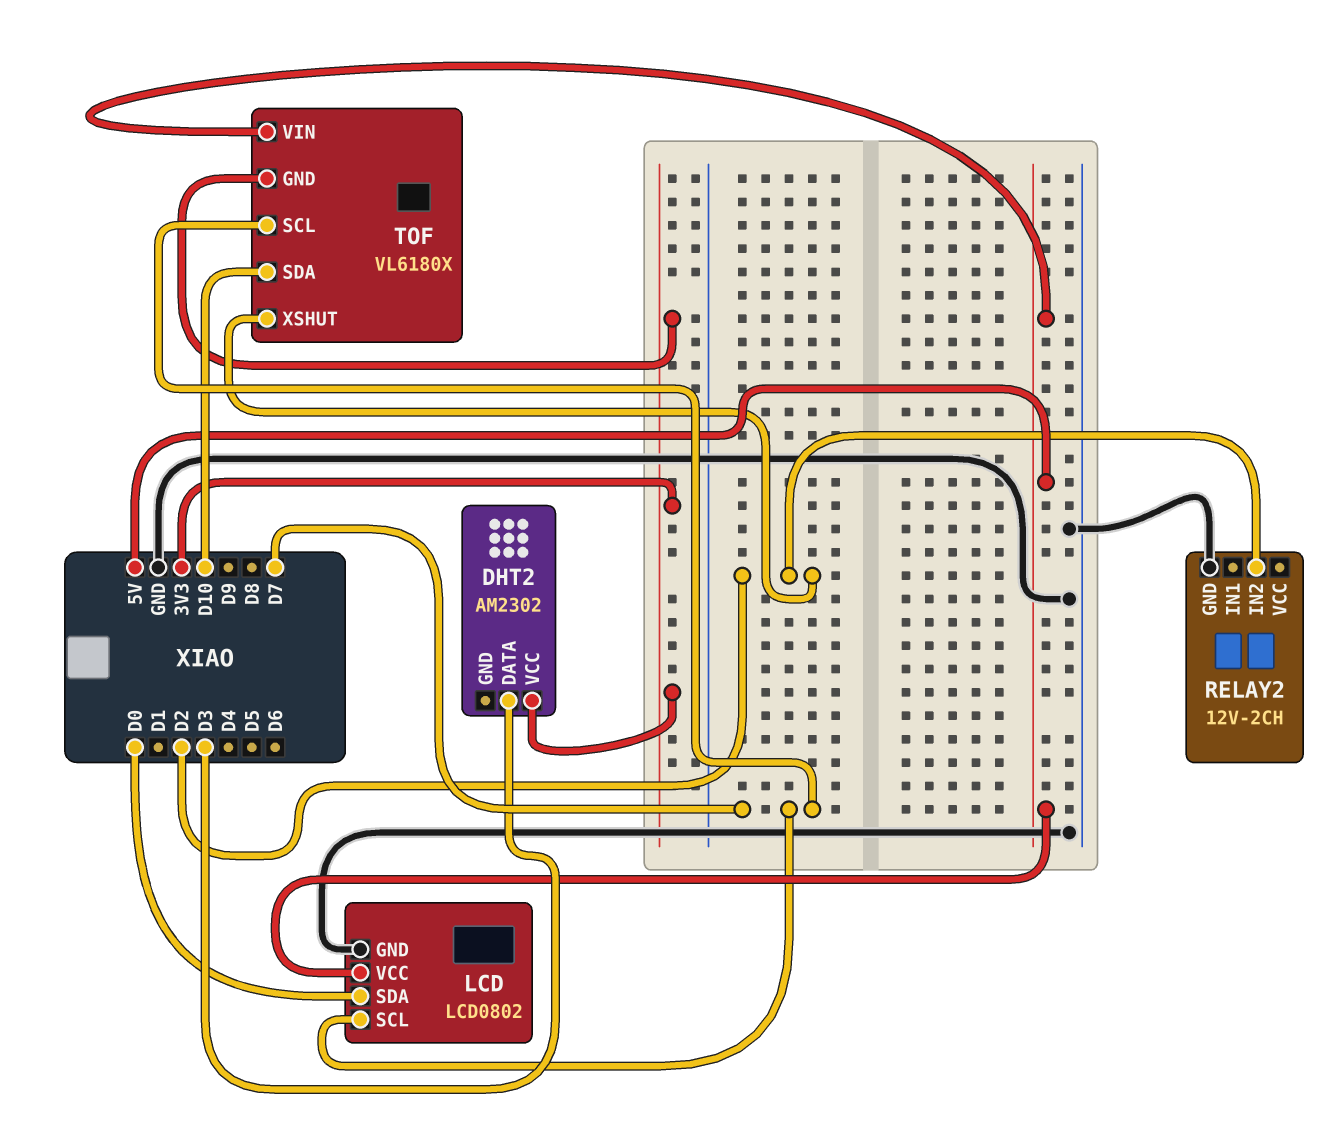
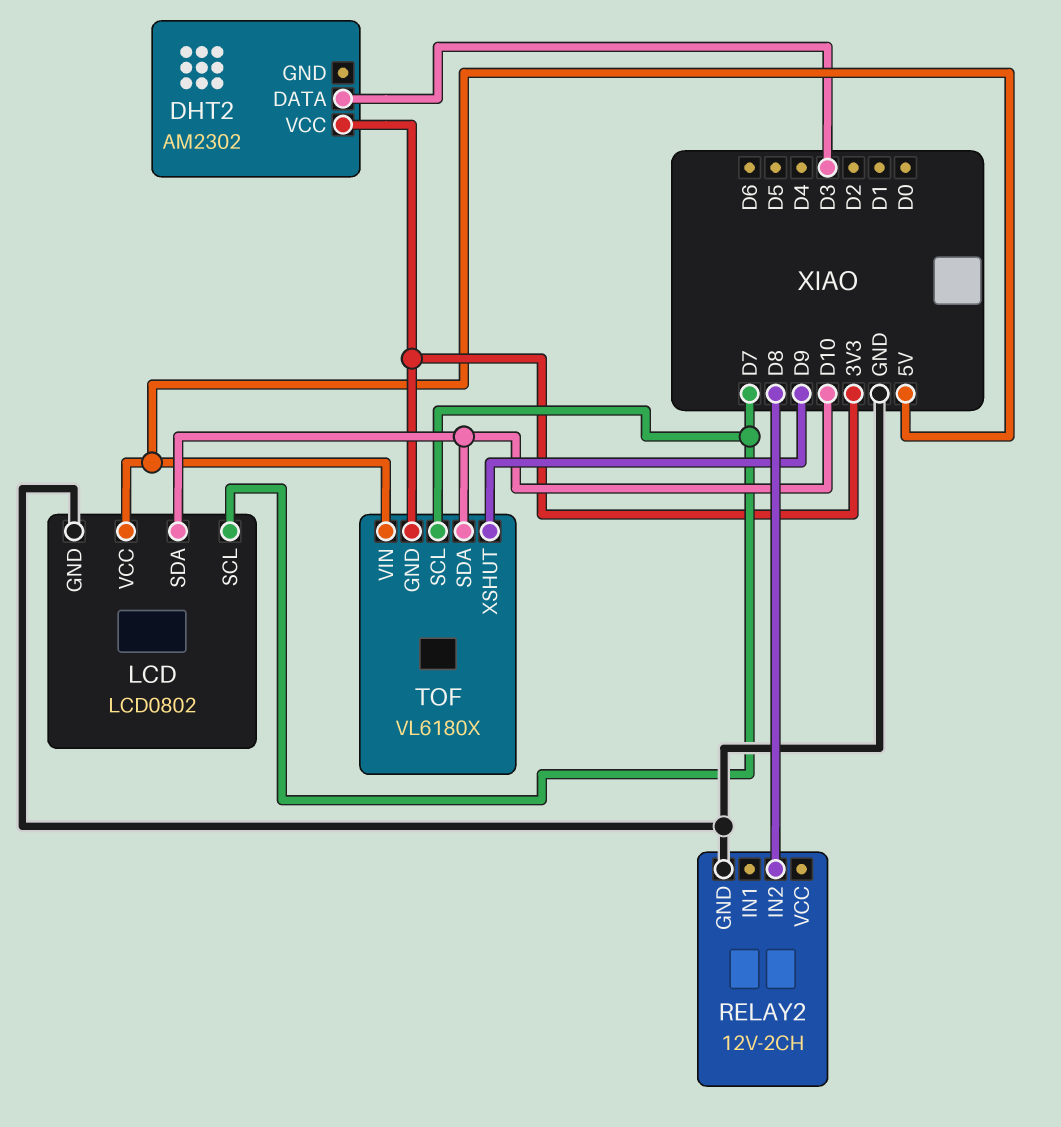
LCD pin SDA: D0 -> D10
RELAY2 pin IN2: D2 -> D8
TOF pin XSHUT: D2 -> D9

